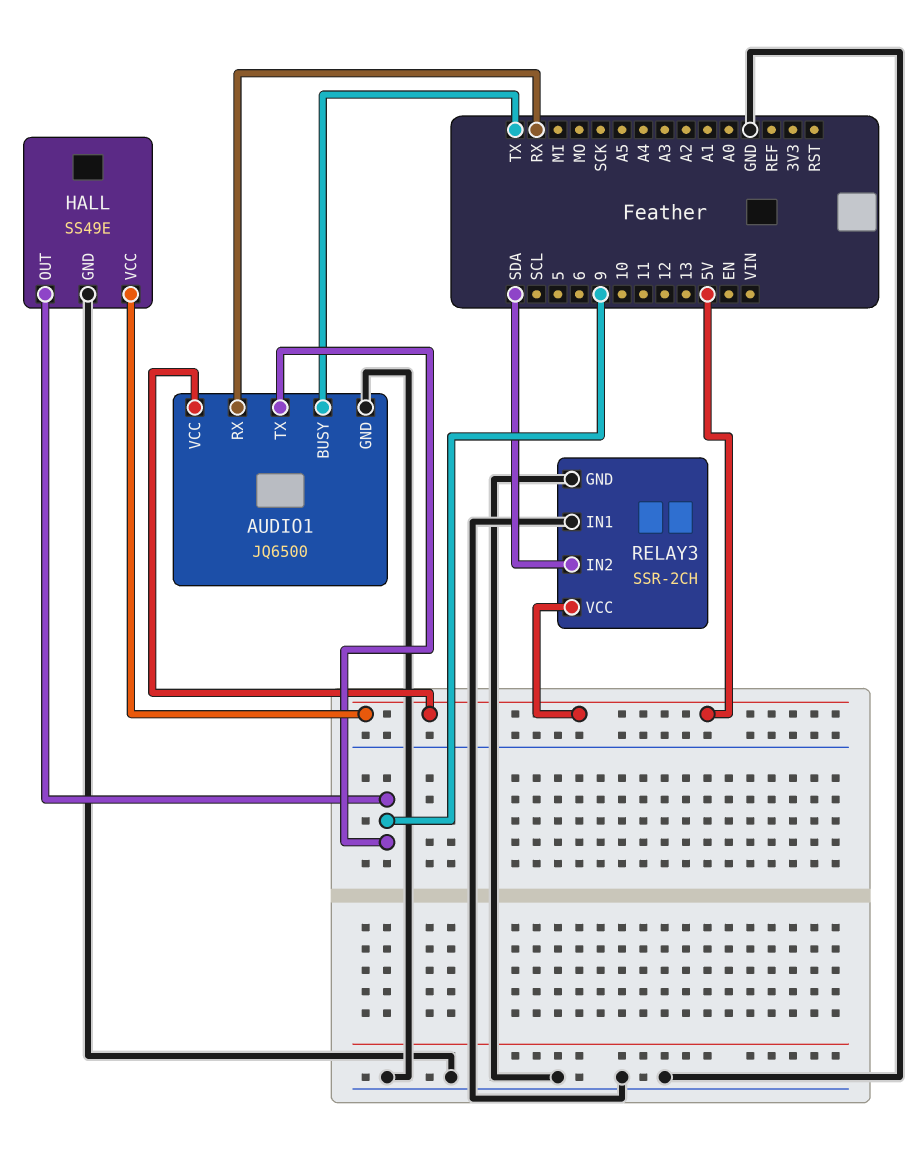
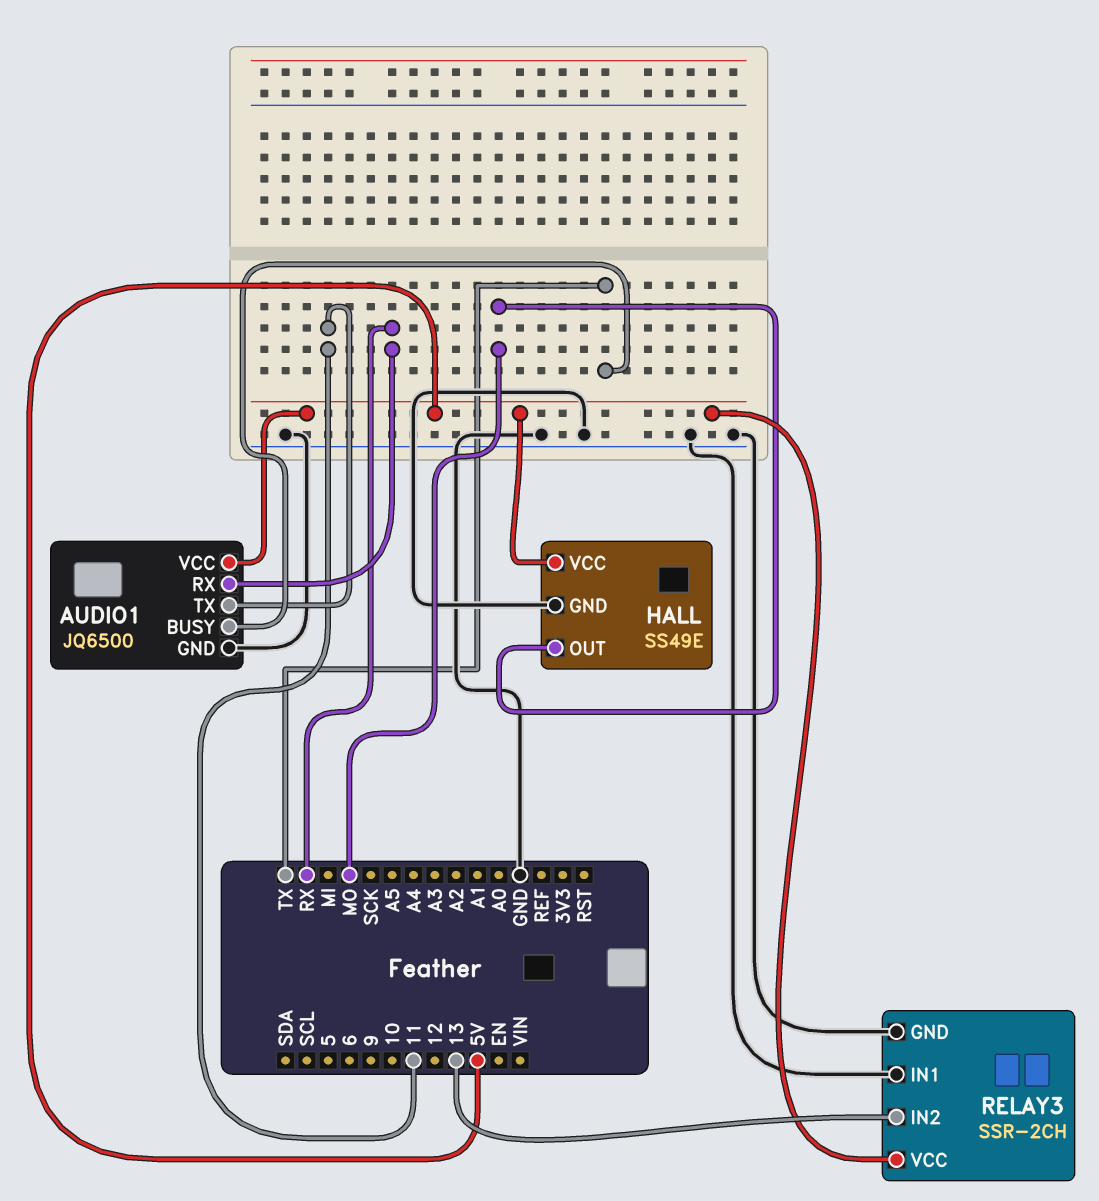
AUDIO1 pin TX: 9 -> 11
HALL pin OUT: 9 -> MO
RELAY3 pin IN2: SDA -> 13

